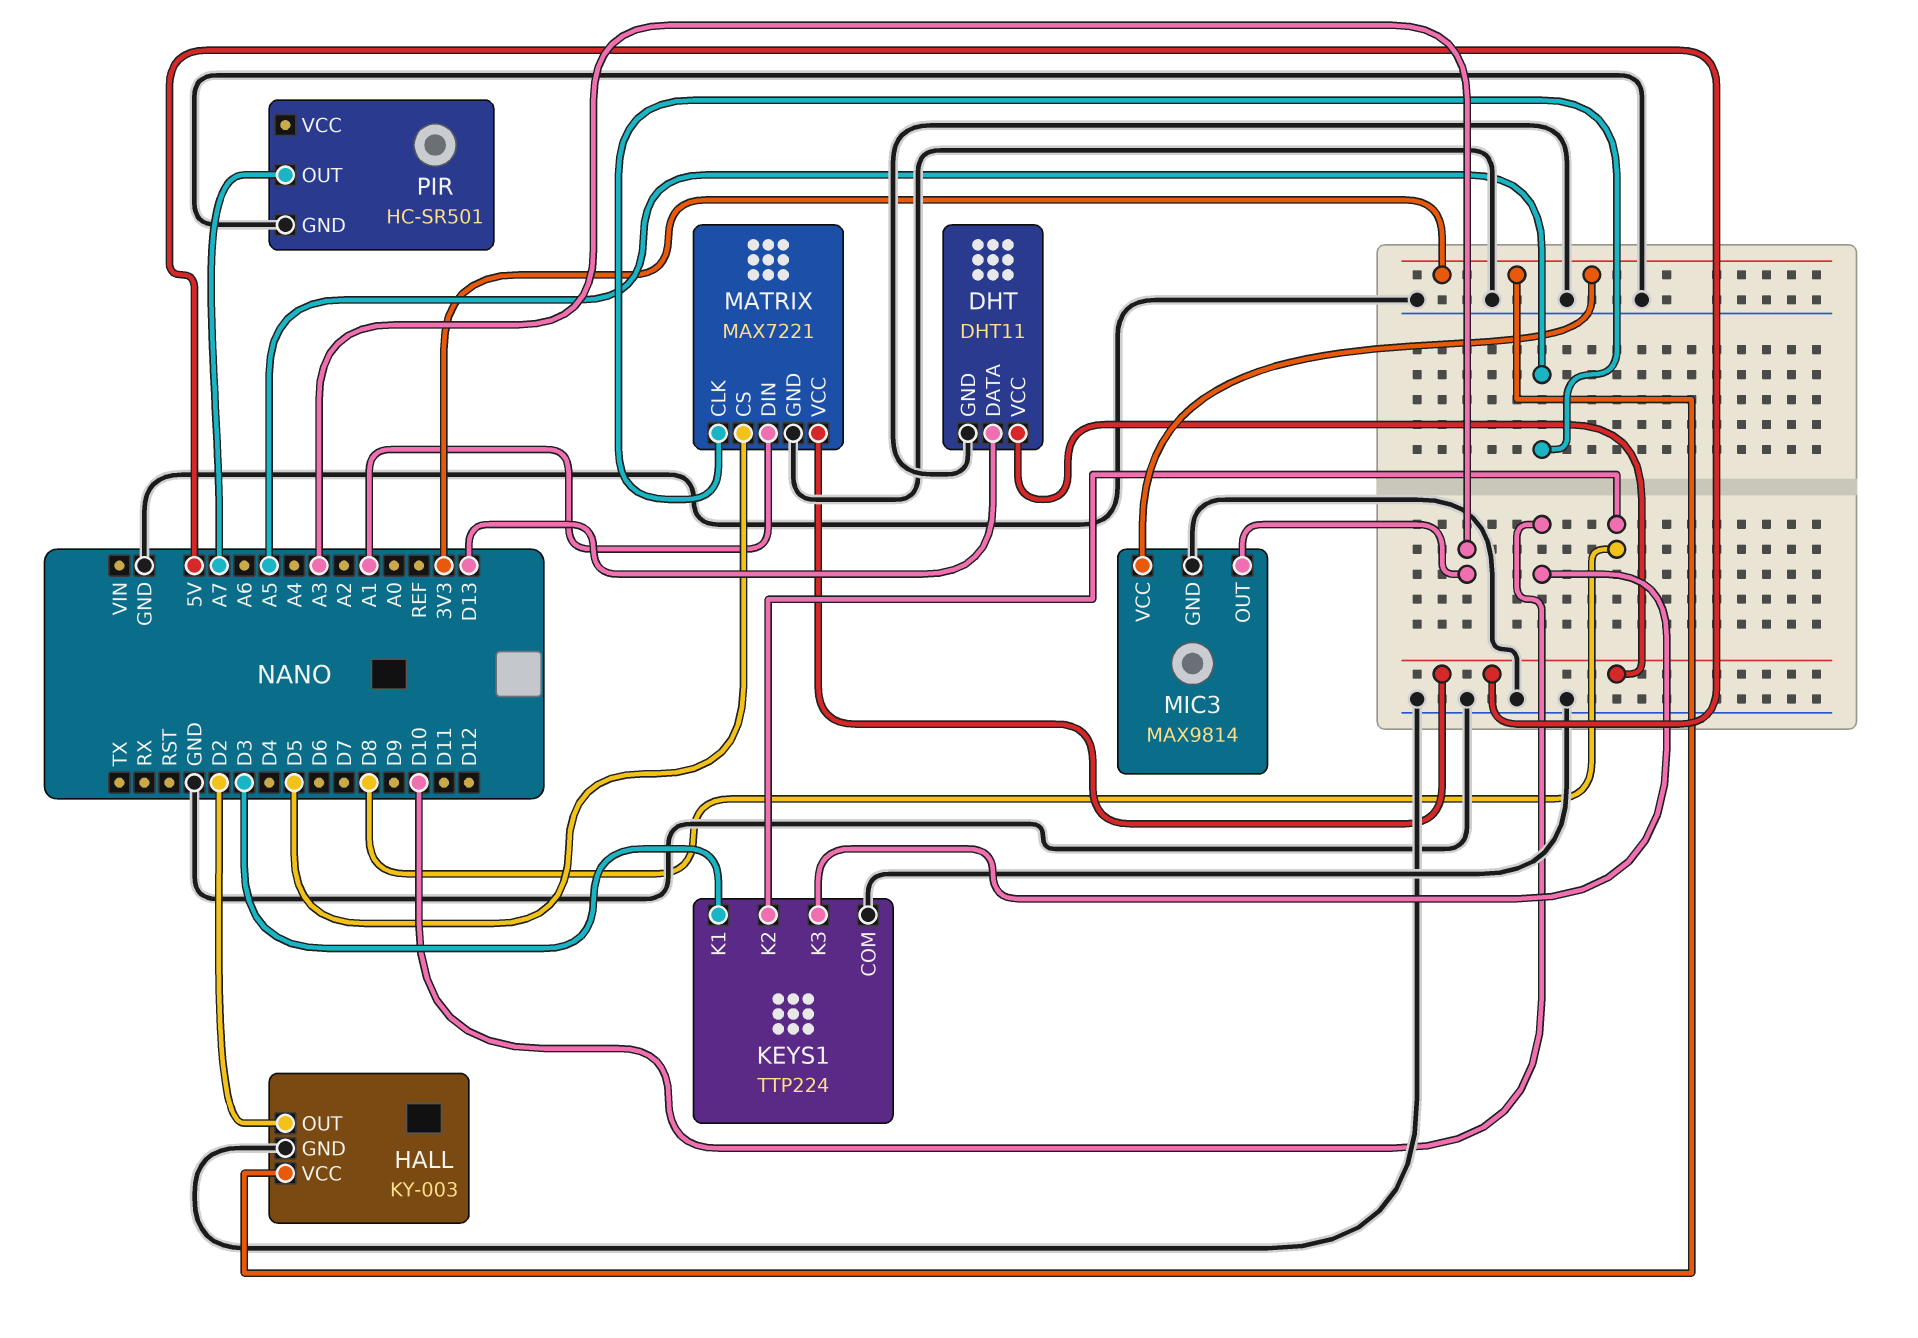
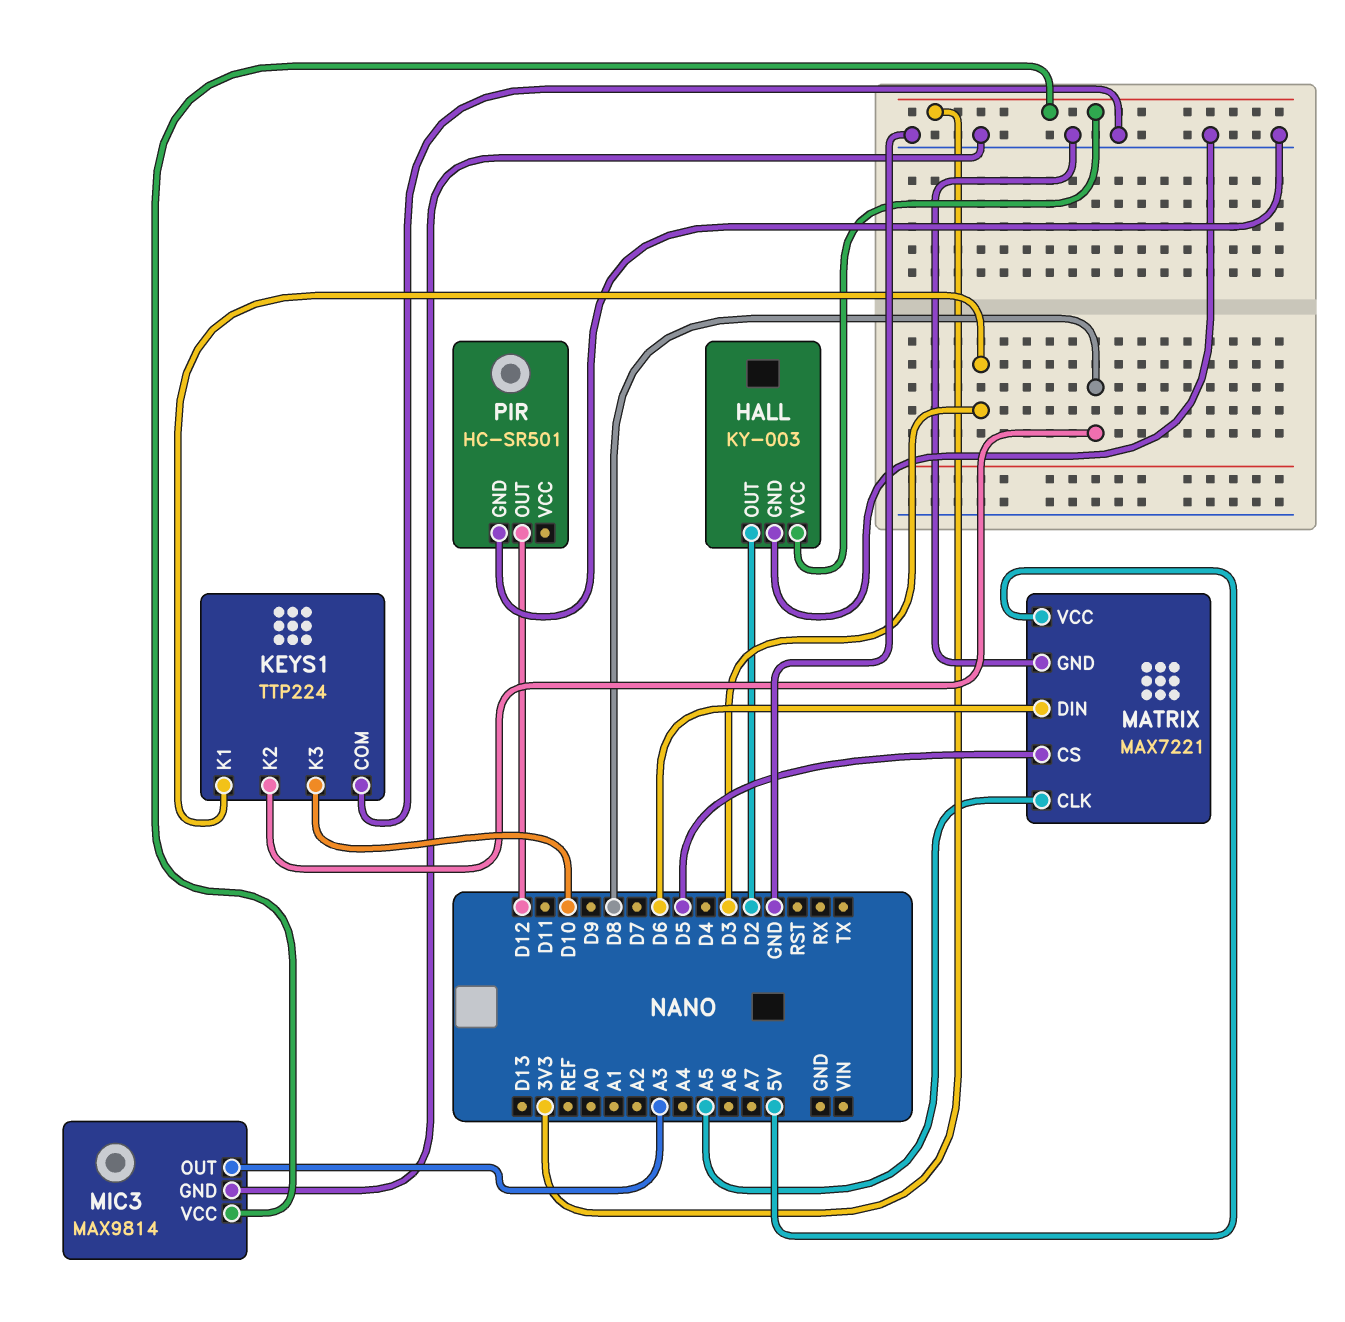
DHT: DHT11 -> none
DHT pin DATA: D13 -> none
DHT pin GND: GND -> none
DHT pin VCC: 5V -> none
MATRIX pin DIN: A1 -> D6
PIR pin OUT: A7 -> D12

